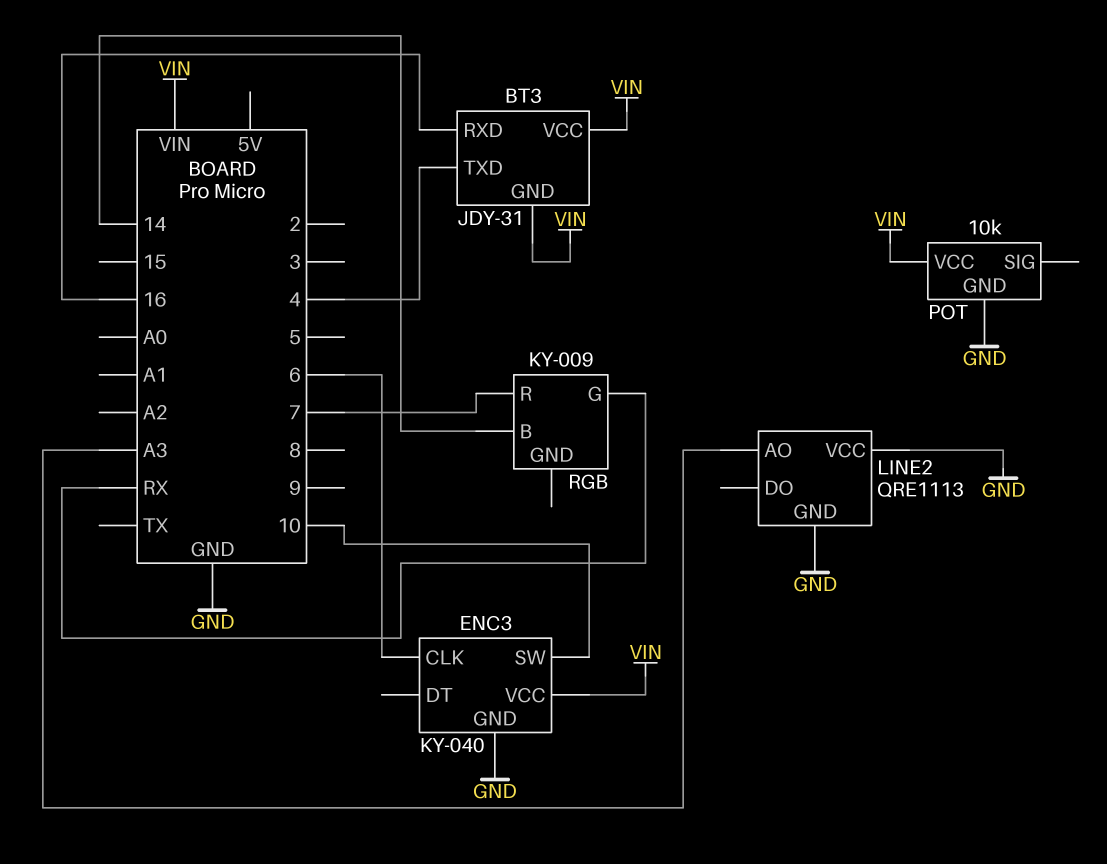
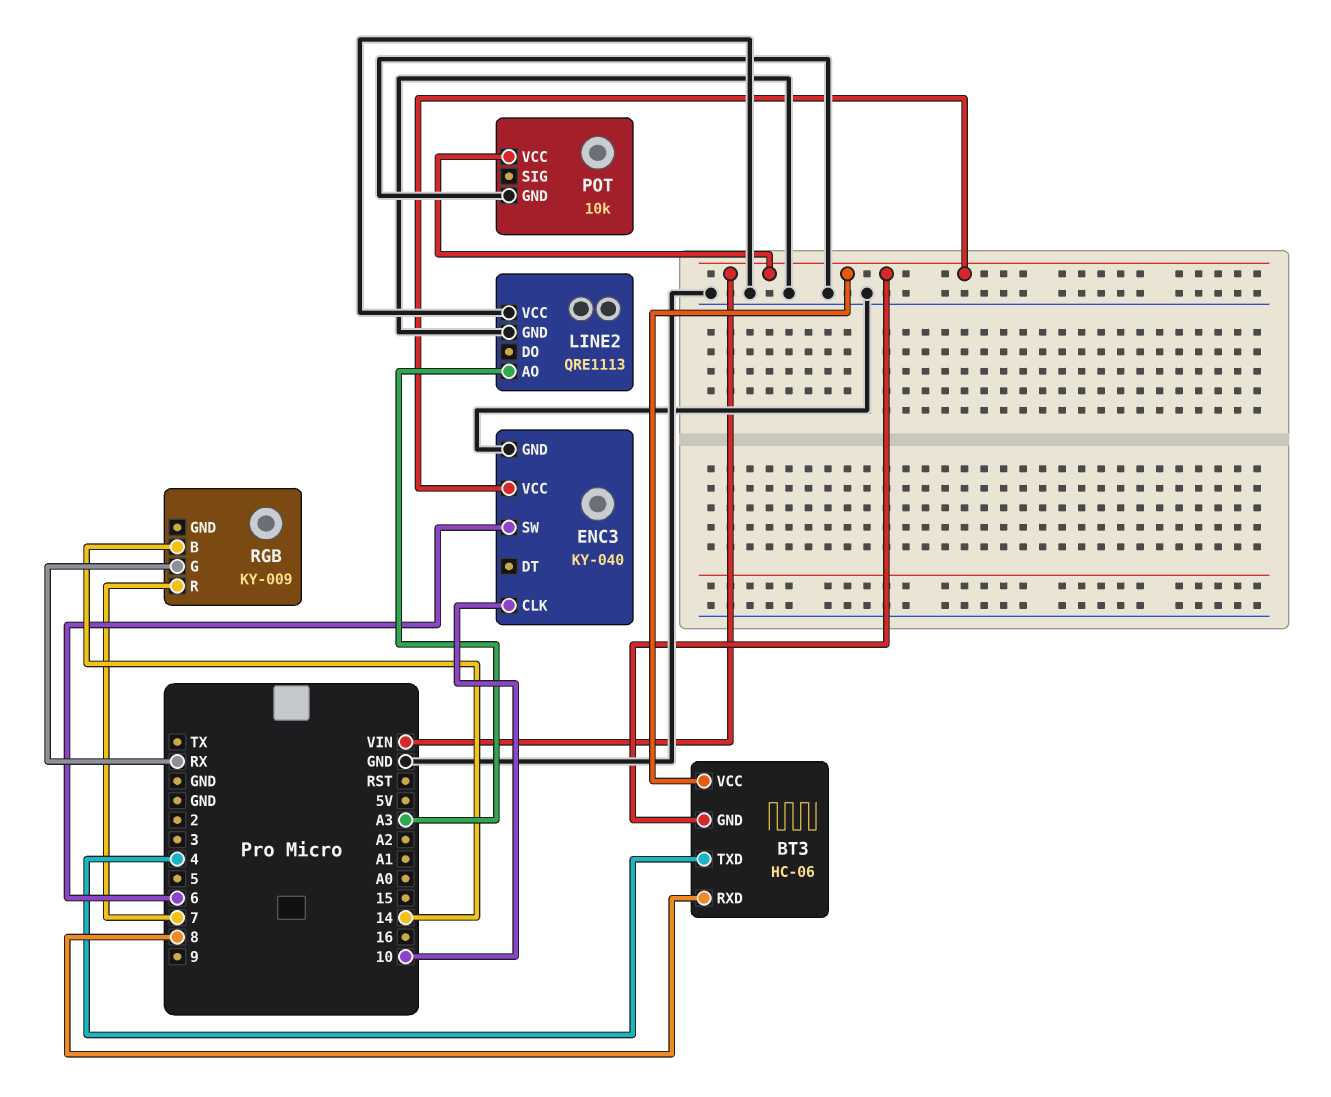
BT3: JDY-31 -> HC-06
BT3 pin RXD: 16 -> 8
ENC3 pin CLK: 6 -> 10
ENC3 pin SW: 10 -> 6

